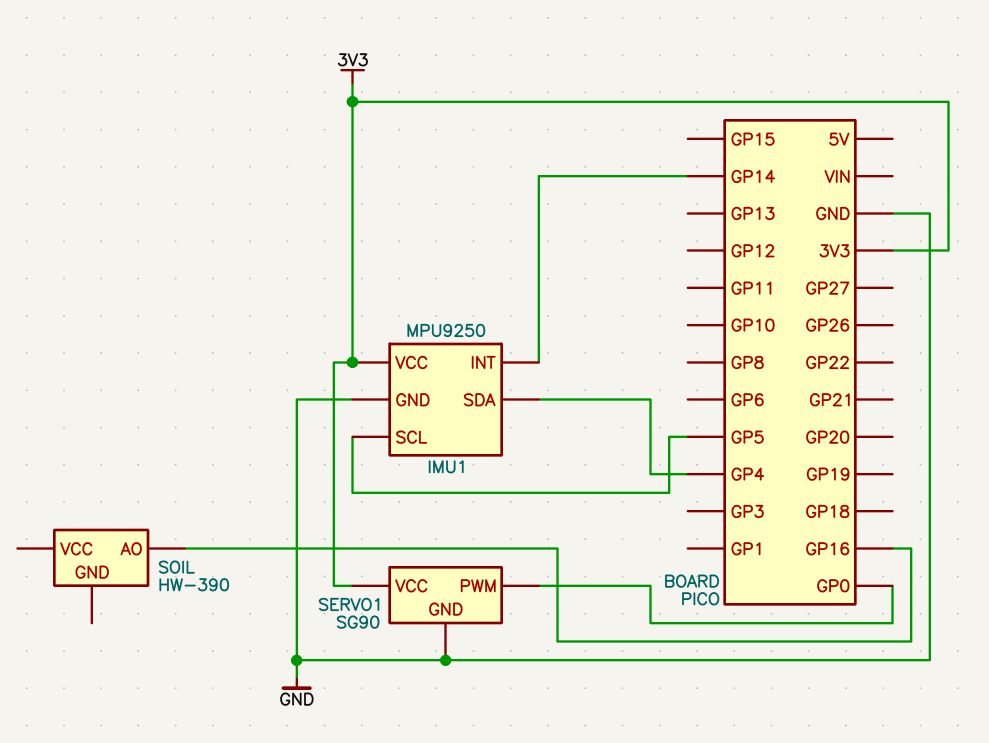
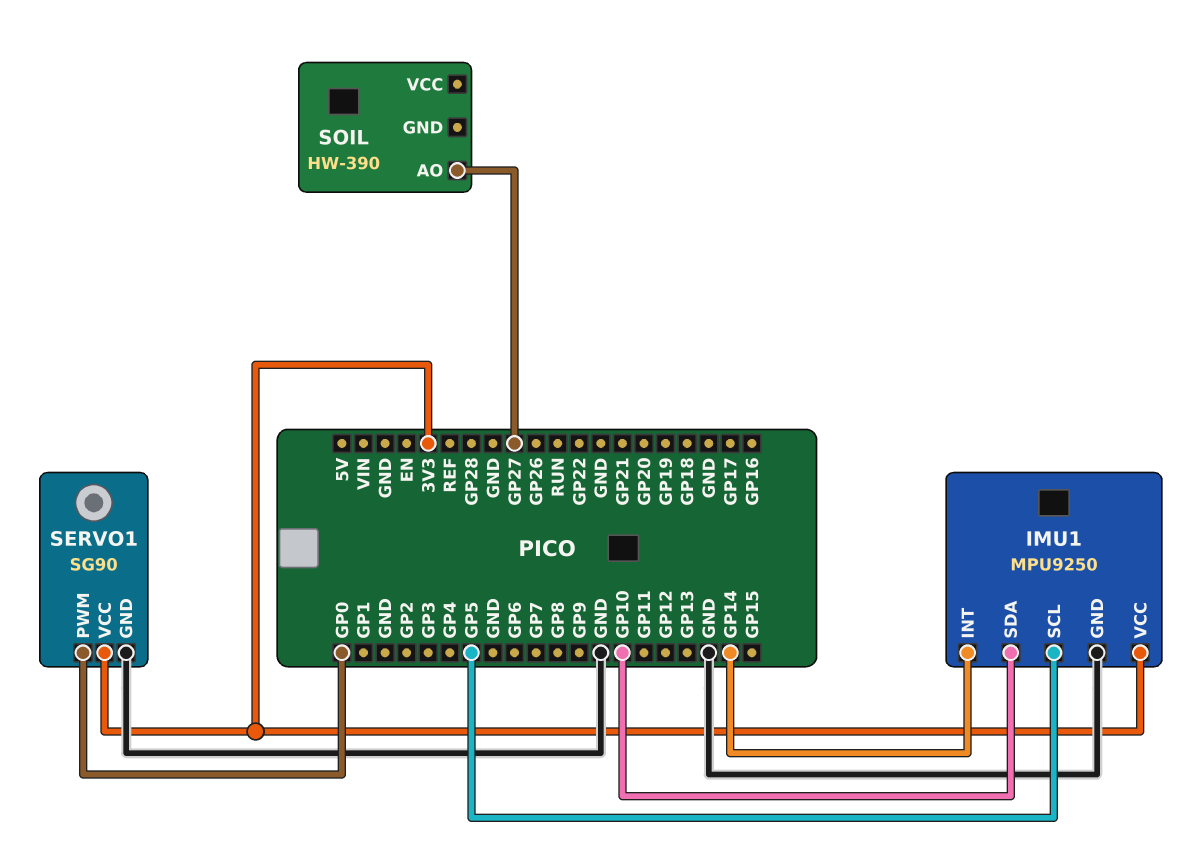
IMU1 pin SDA: GP4 -> GP10
SOIL pin AO: GP16 -> GP27

